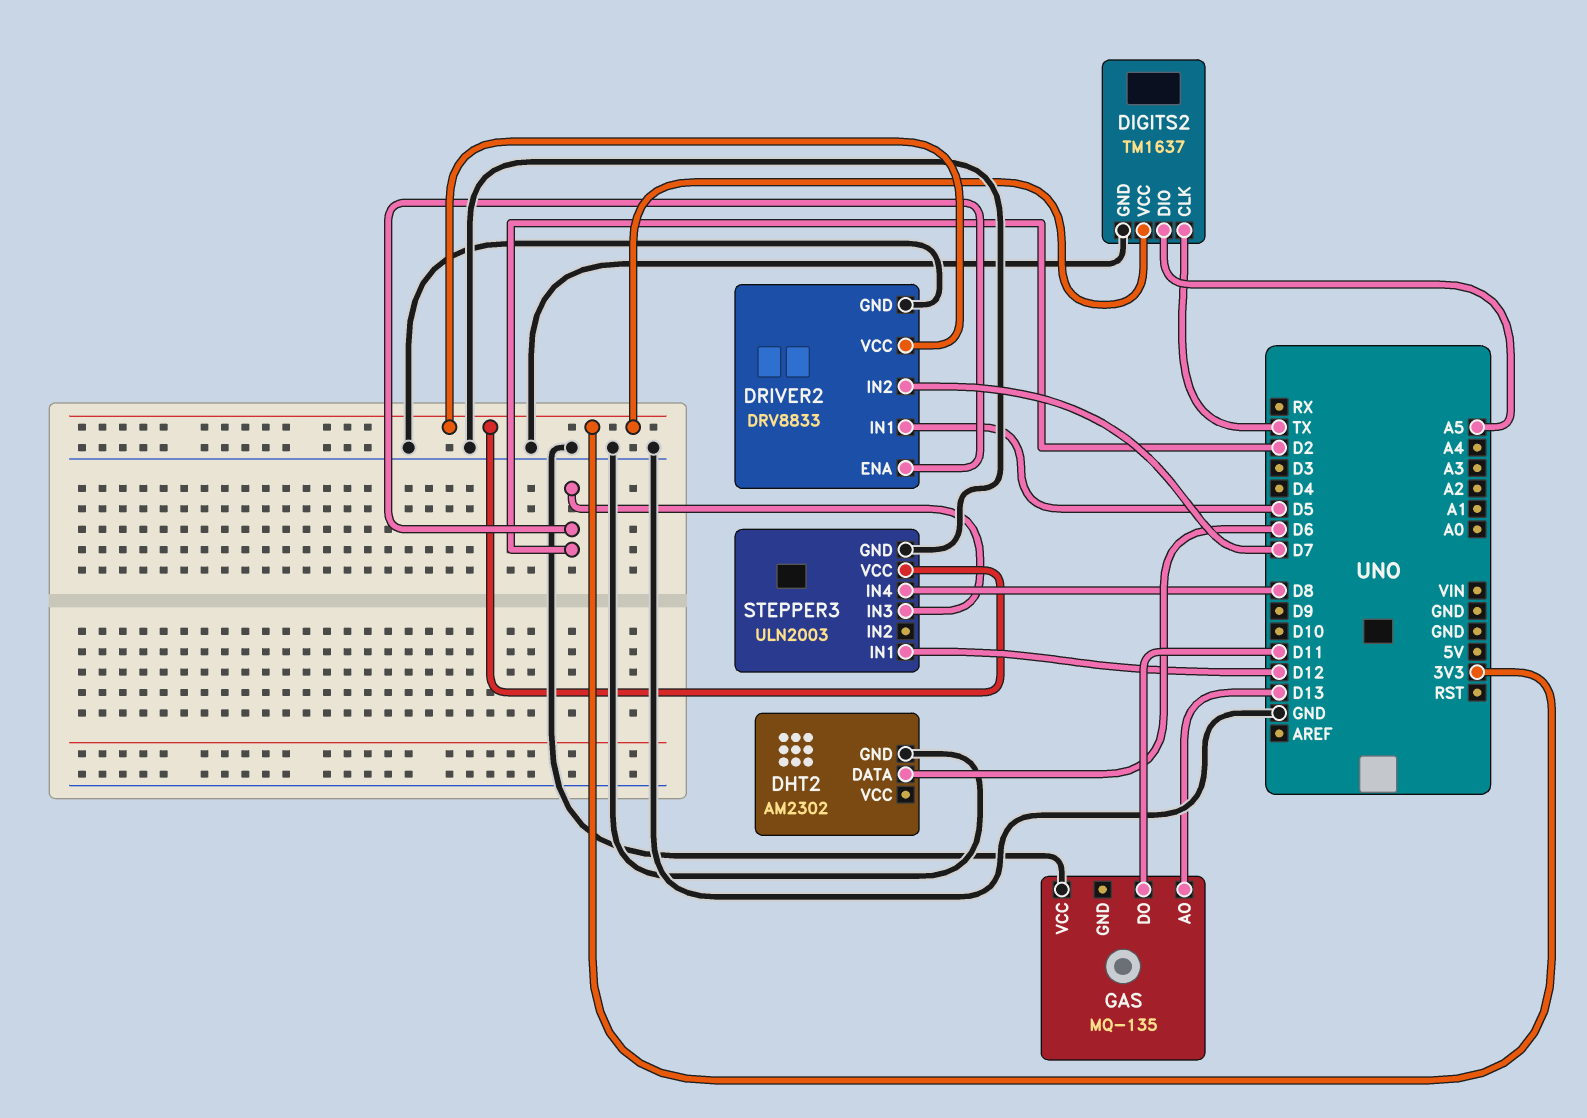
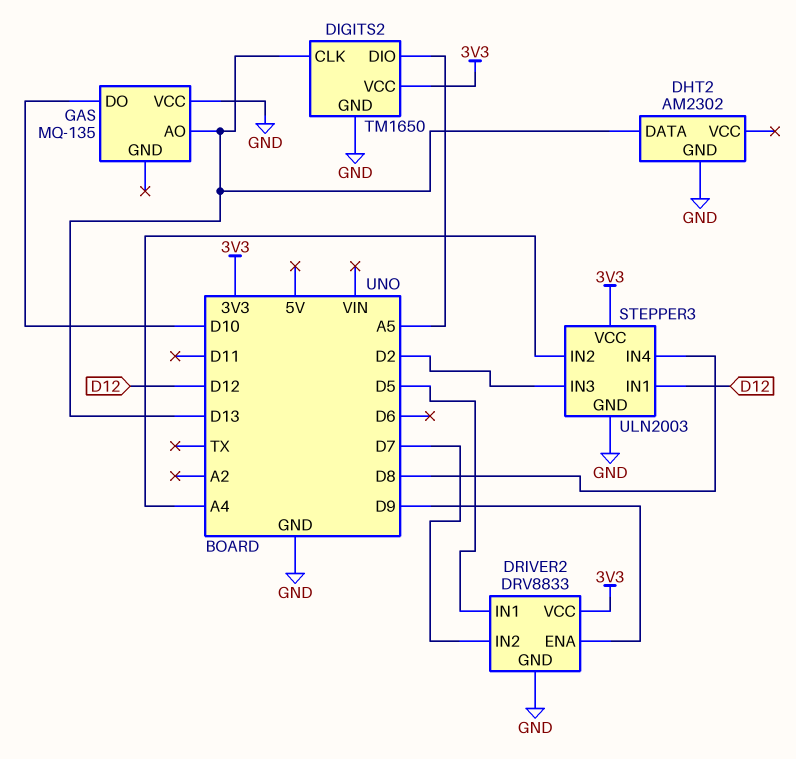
DHT2 pin DATA: D6 -> D13
DIGITS2: TM1637 -> TM1650
DIGITS2 pin CLK: TX -> D13
DRIVER2 pin ENA: D2 -> D9
GAS pin DO: D11 -> D10
STEPPER3 pin IN2: none -> A4

